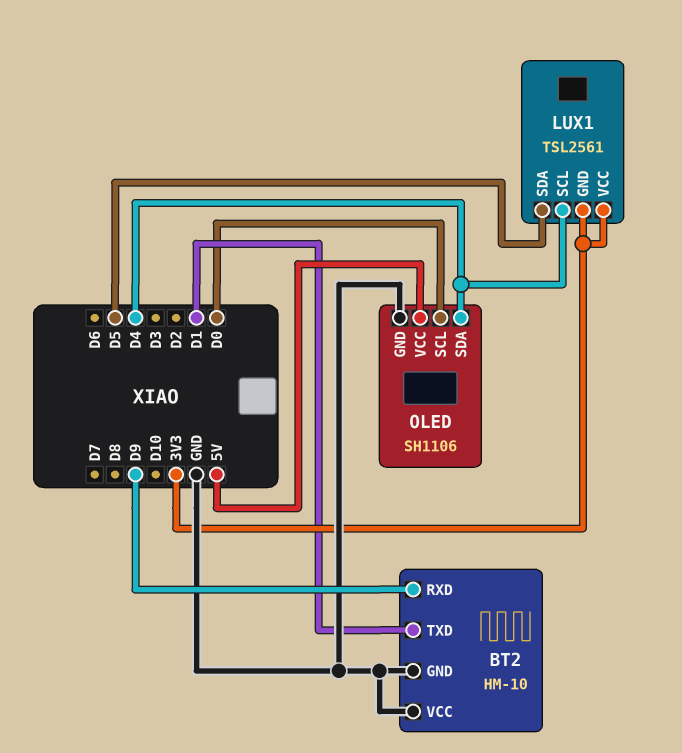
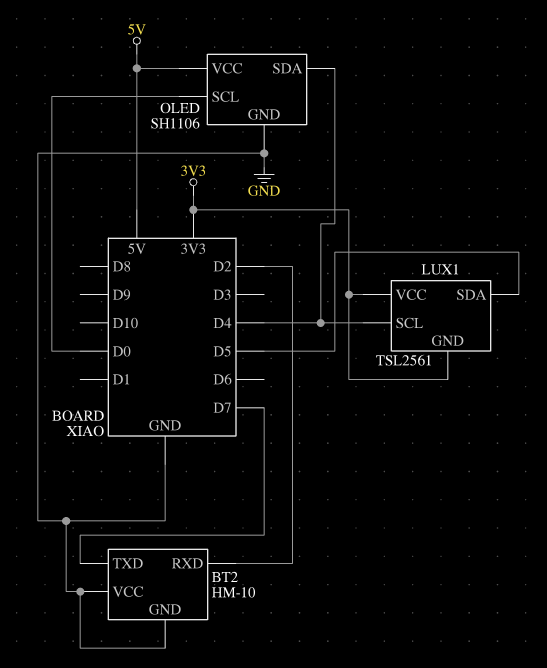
BT2 pin RXD: D9 -> D2
BT2 pin TXD: D1 -> D7

